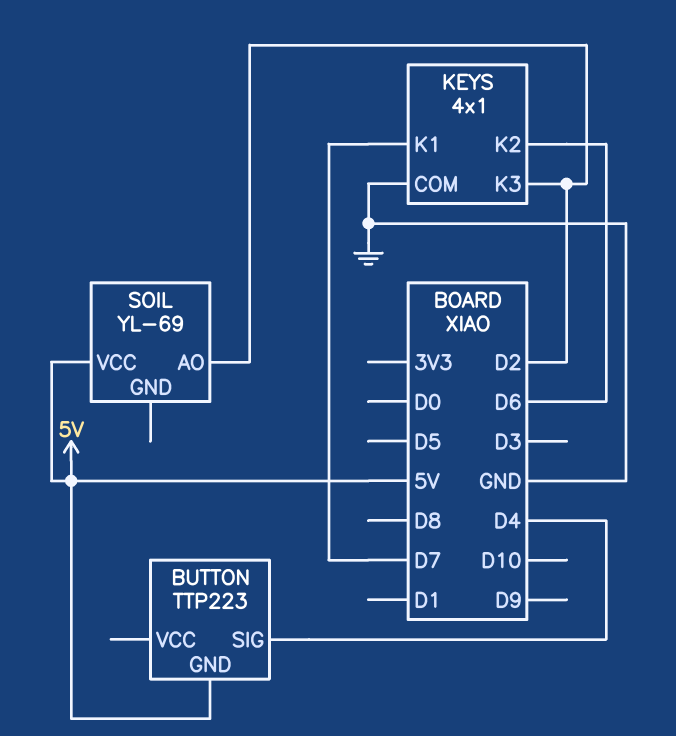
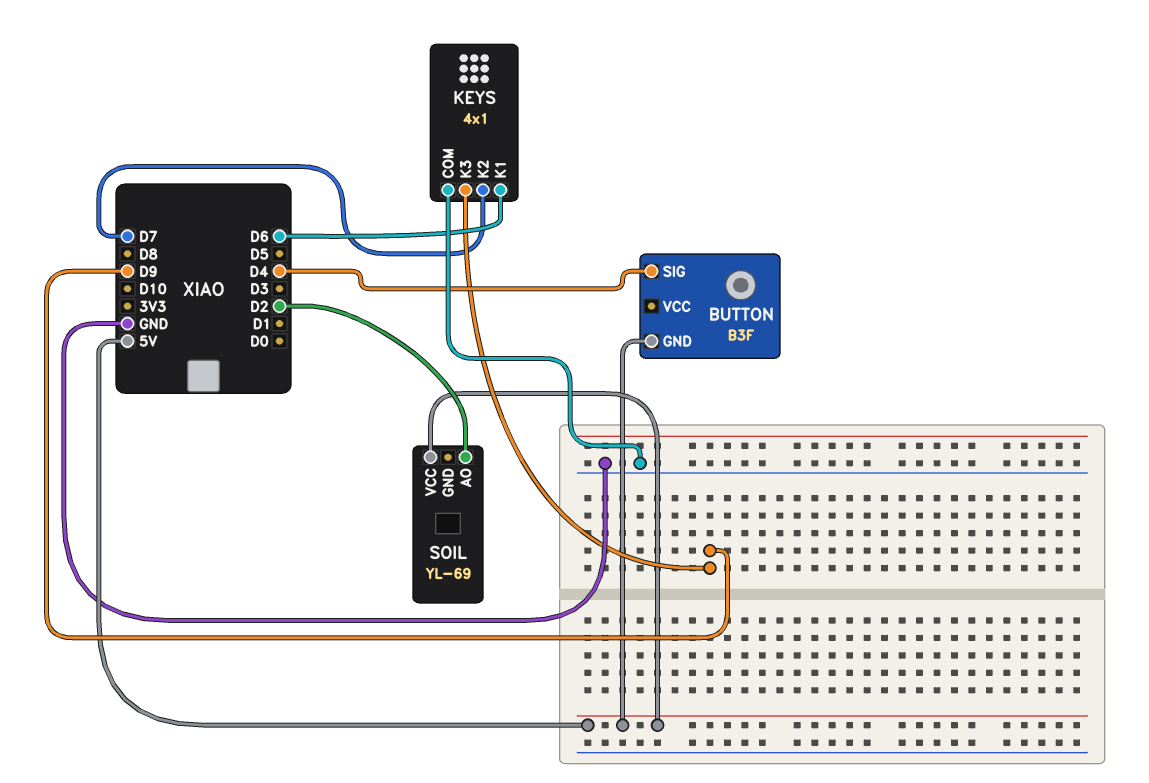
BUTTON: TTP223 -> B3F
KEYS pin K1: D7 -> D6
KEYS pin K2: D6 -> D7
KEYS pin K3: D2 -> D9

